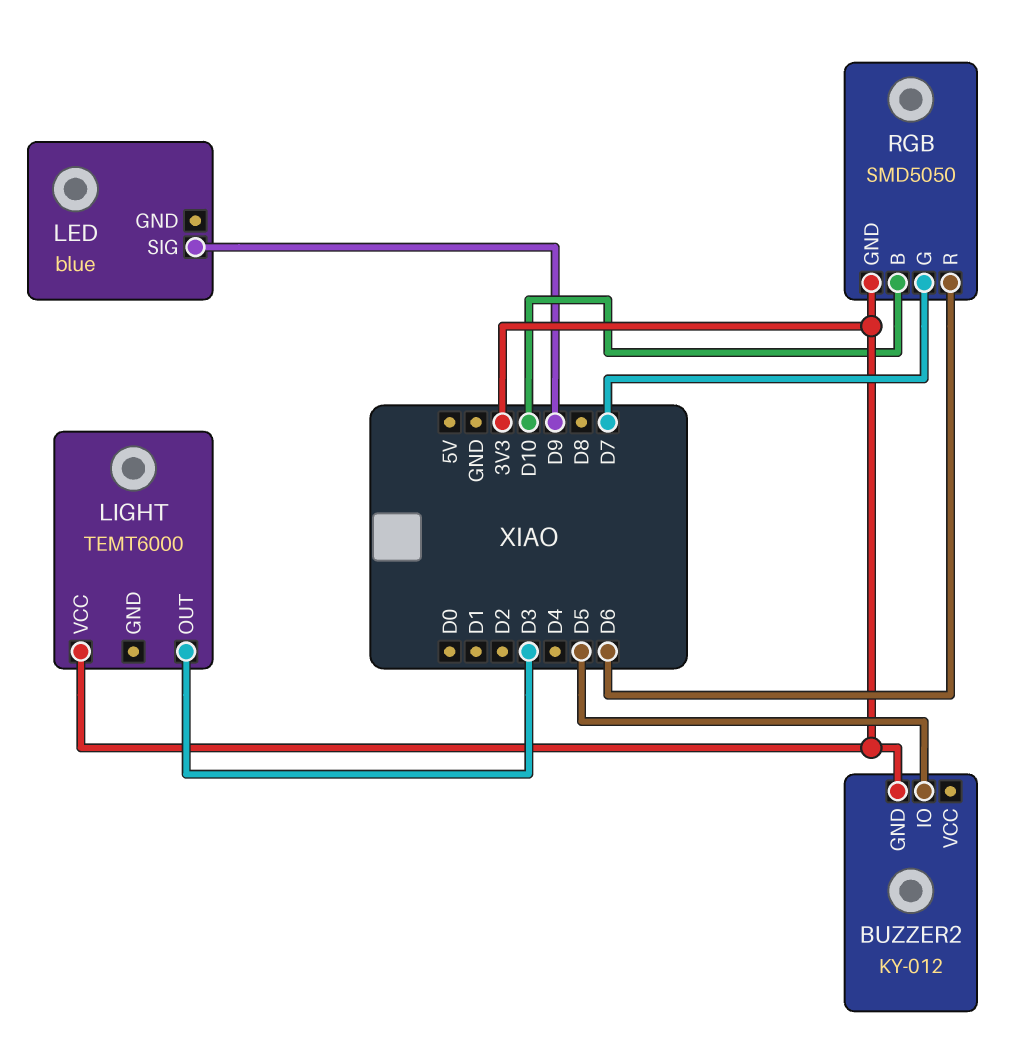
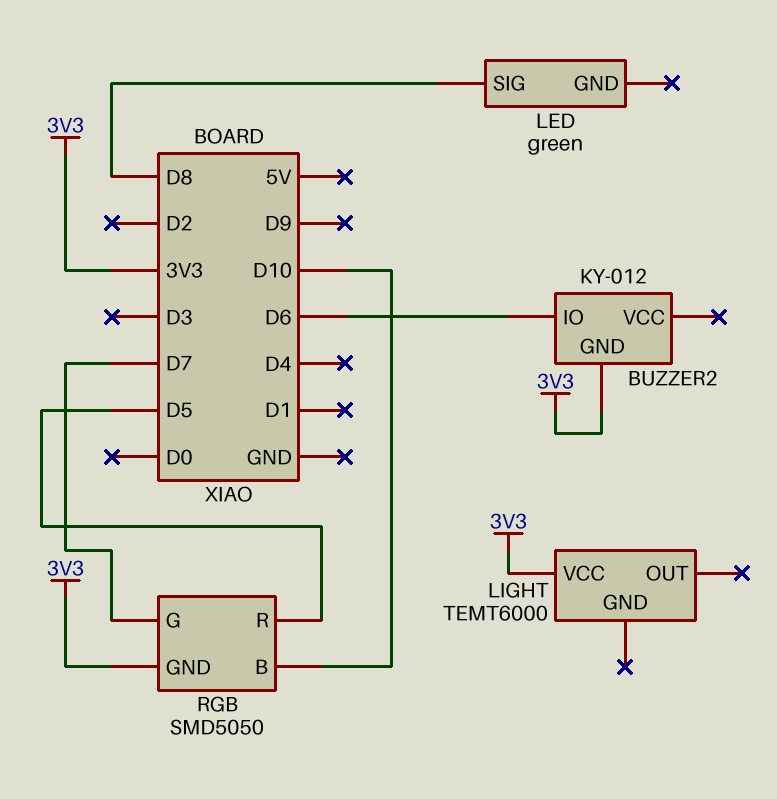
BUZZER2 pin IO: D5 -> D6
LED: blue -> green
LED pin SIG: D9 -> D8
LIGHT pin OUT: D3 -> none
RGB pin R: D6 -> D5

